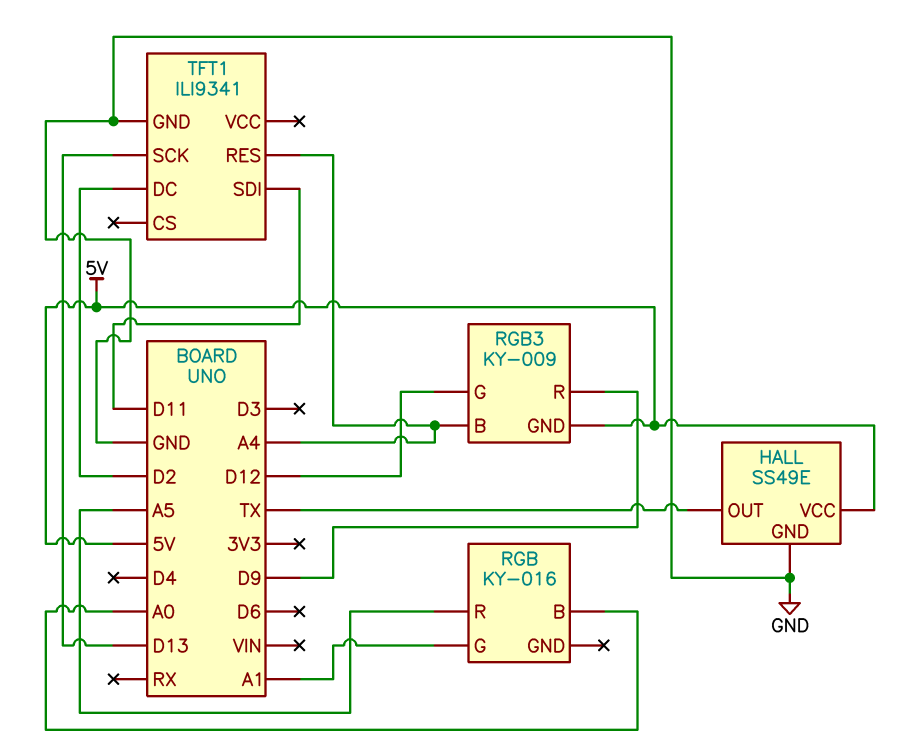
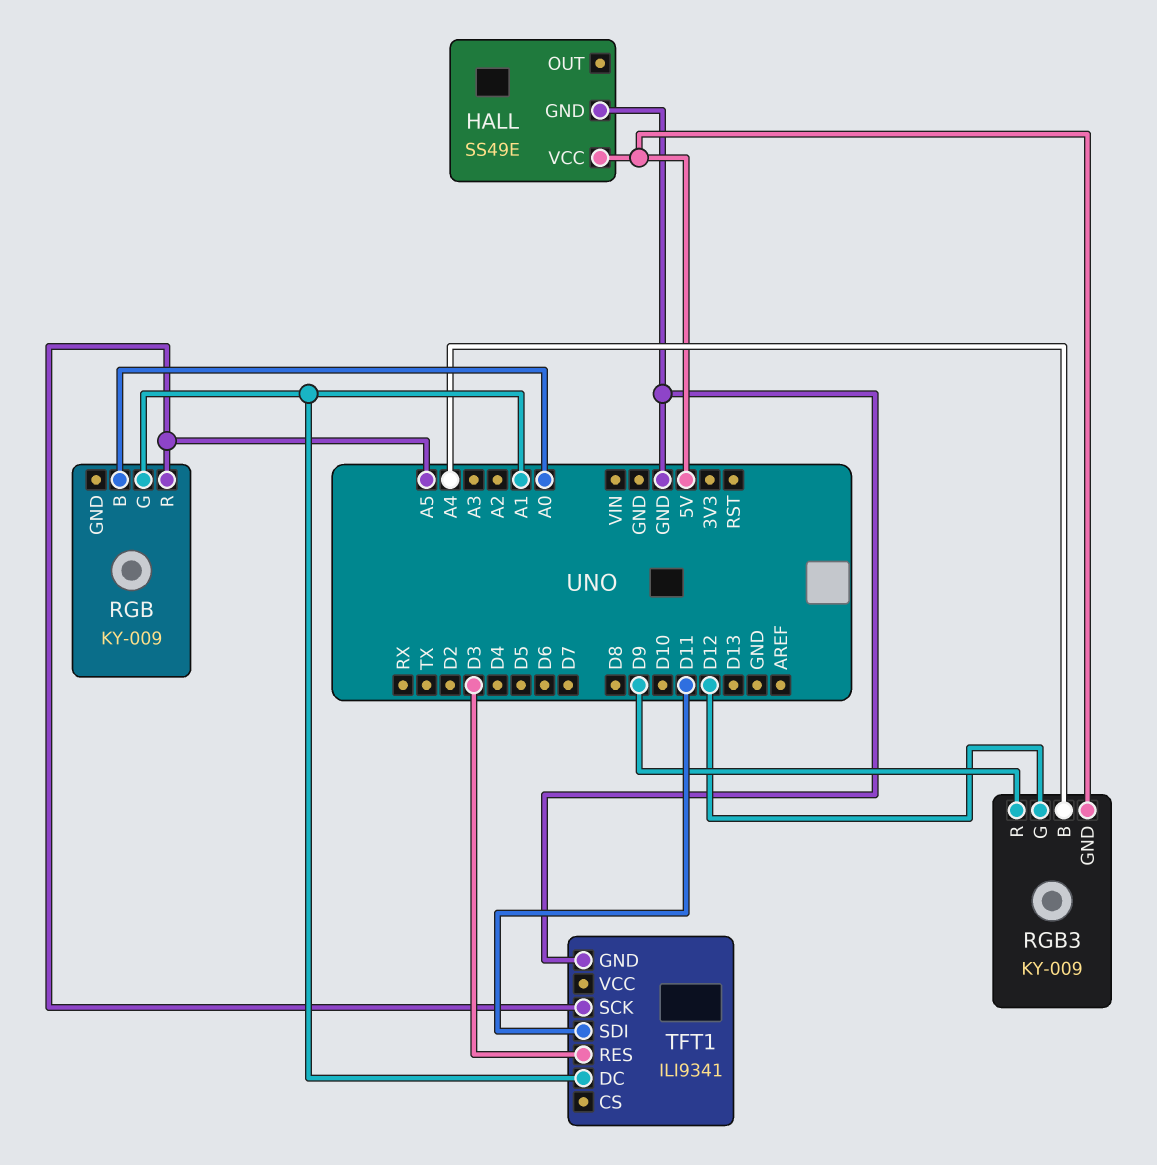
HALL pin OUT: TX -> none
RGB: KY-016 -> KY-009
TFT1 pin DC: D2 -> A1
TFT1 pin RES: A4 -> D3
TFT1 pin SCK: D13 -> A5

